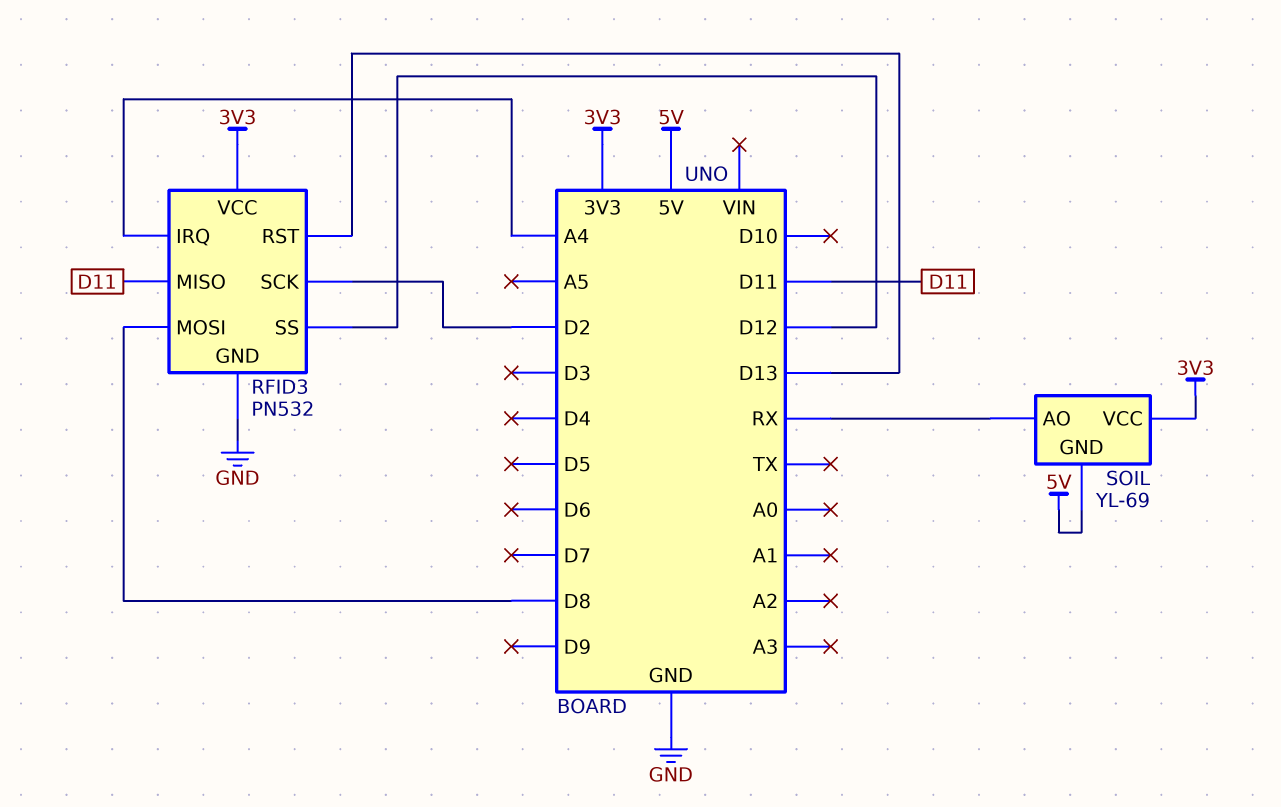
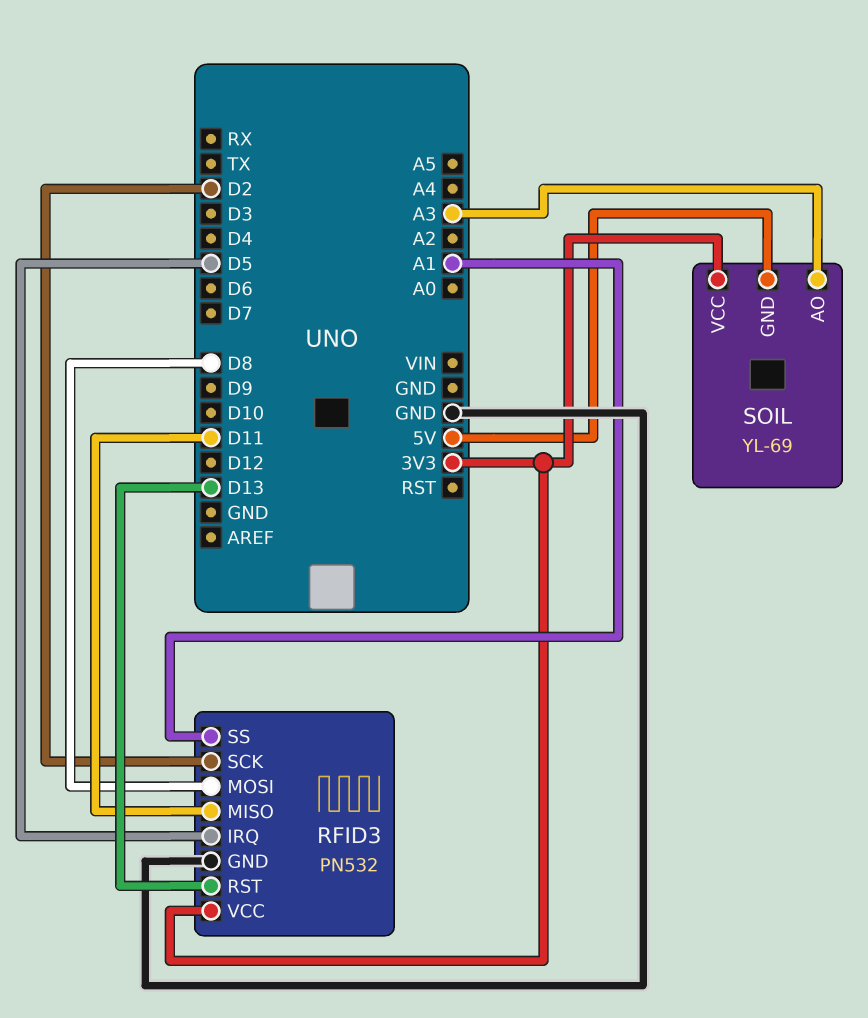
RFID3 pin IRQ: A4 -> D5
RFID3 pin SS: D12 -> A1
SOIL pin AO: RX -> A3

